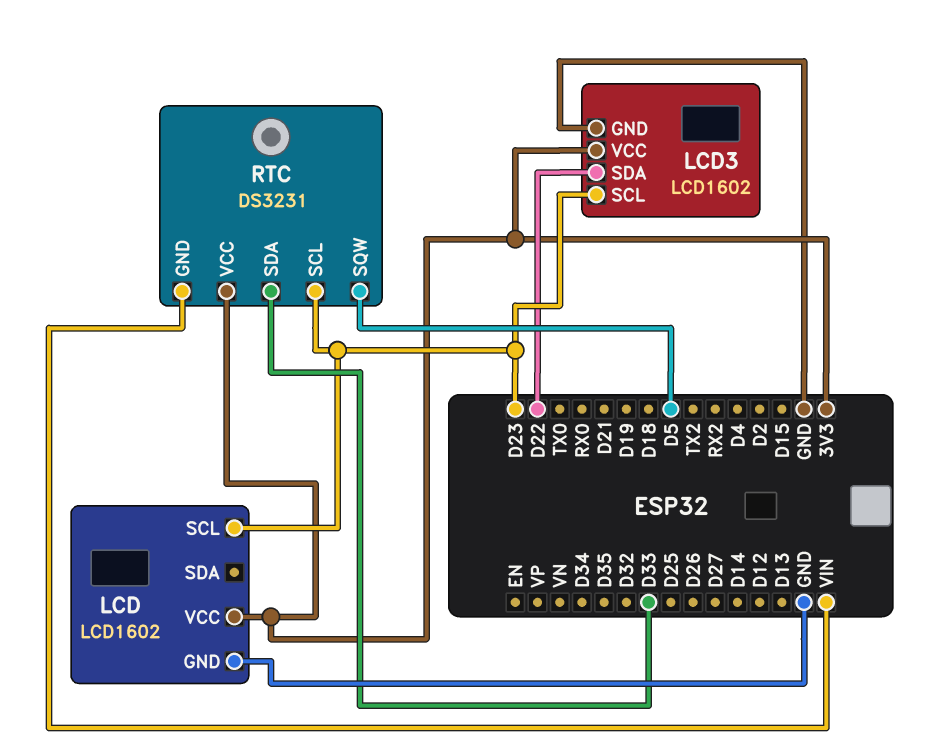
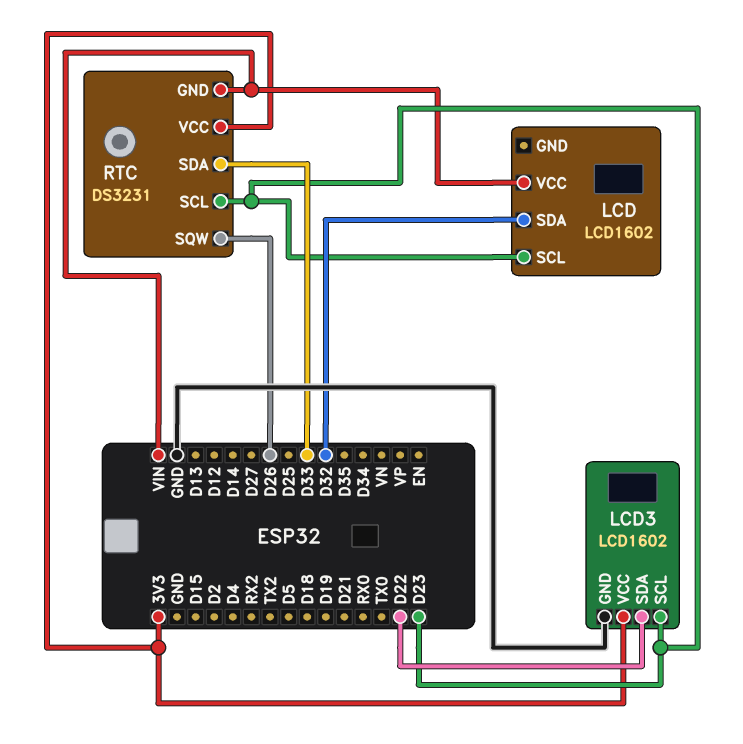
LCD pin GND: GND -> none
LCD pin SDA: none -> D32
LCD pin VCC: 3V3 -> VIN
RTC pin SQW: D5 -> D26

